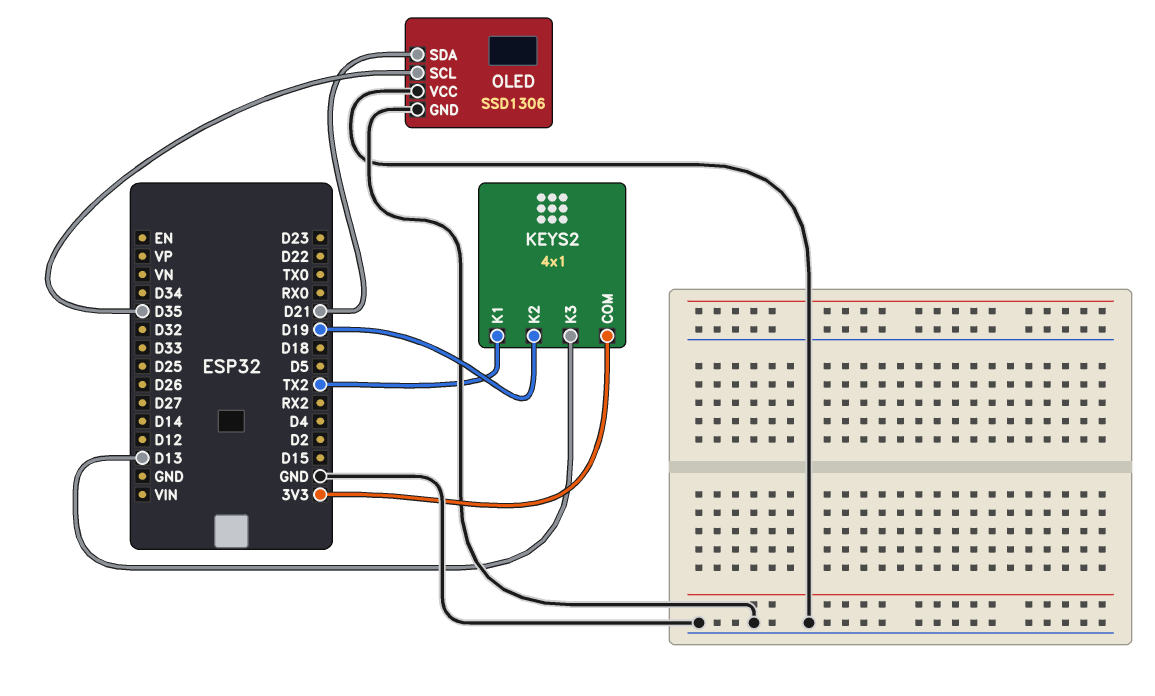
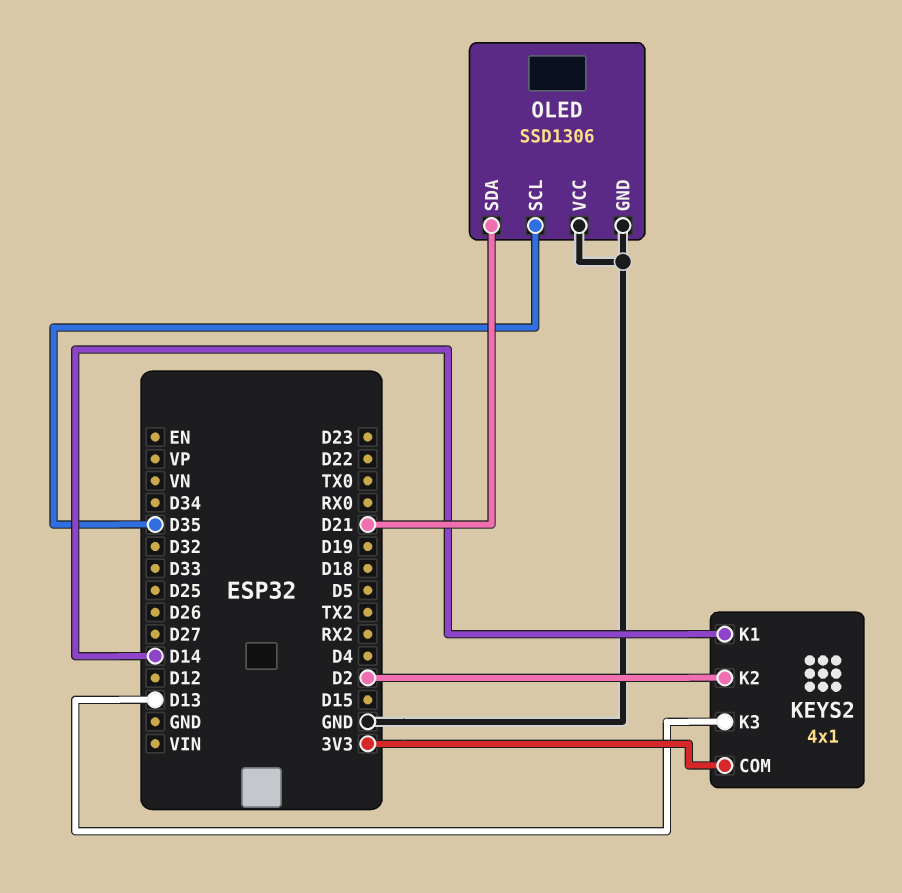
KEYS2 pin K1: TX2 -> D14
KEYS2 pin K2: D19 -> D2

